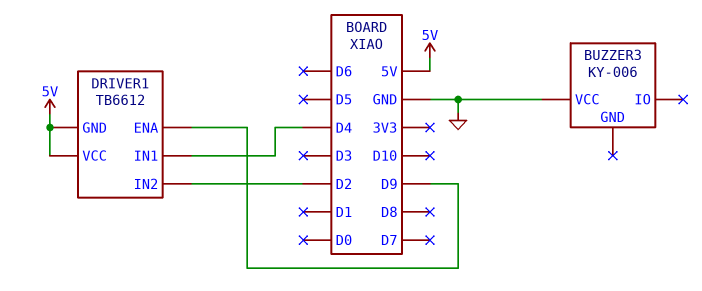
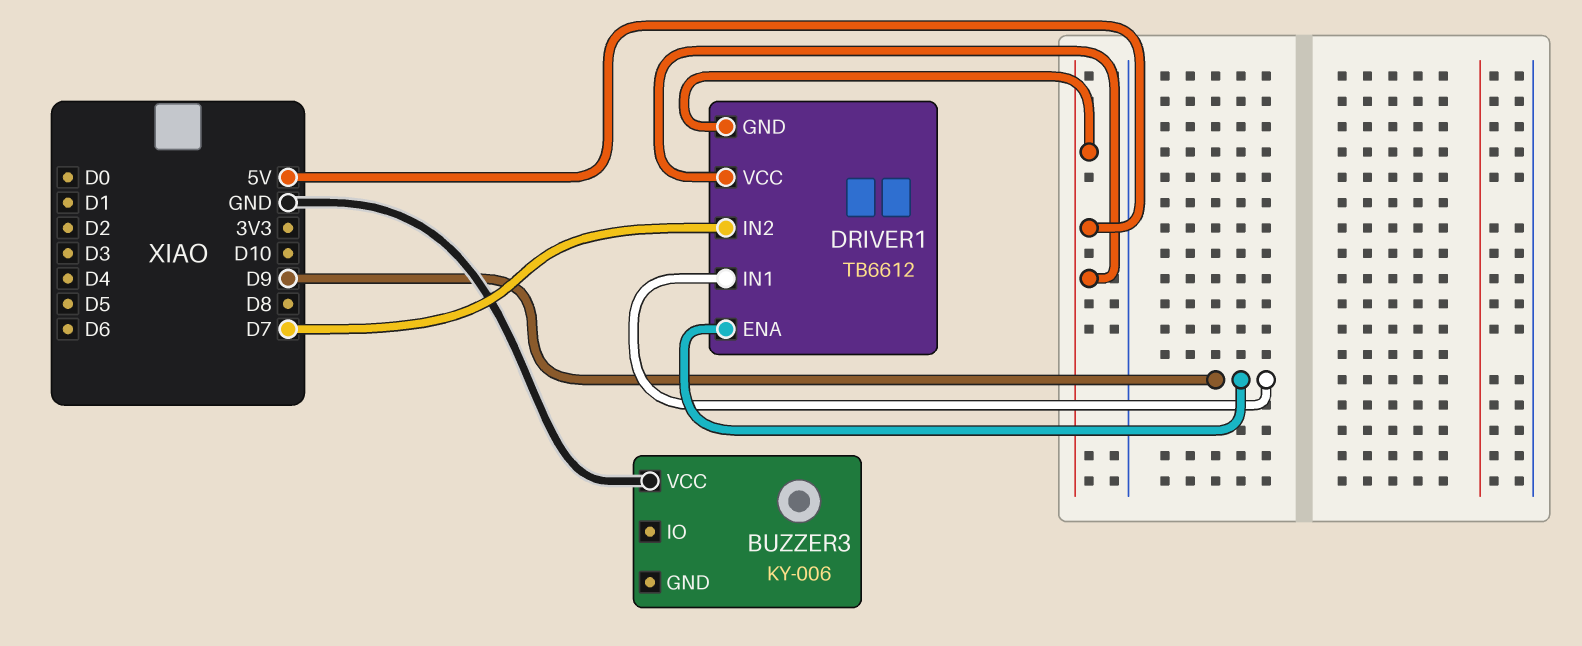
DRIVER1 pin IN1: D4 -> D9
DRIVER1 pin IN2: D2 -> D7

